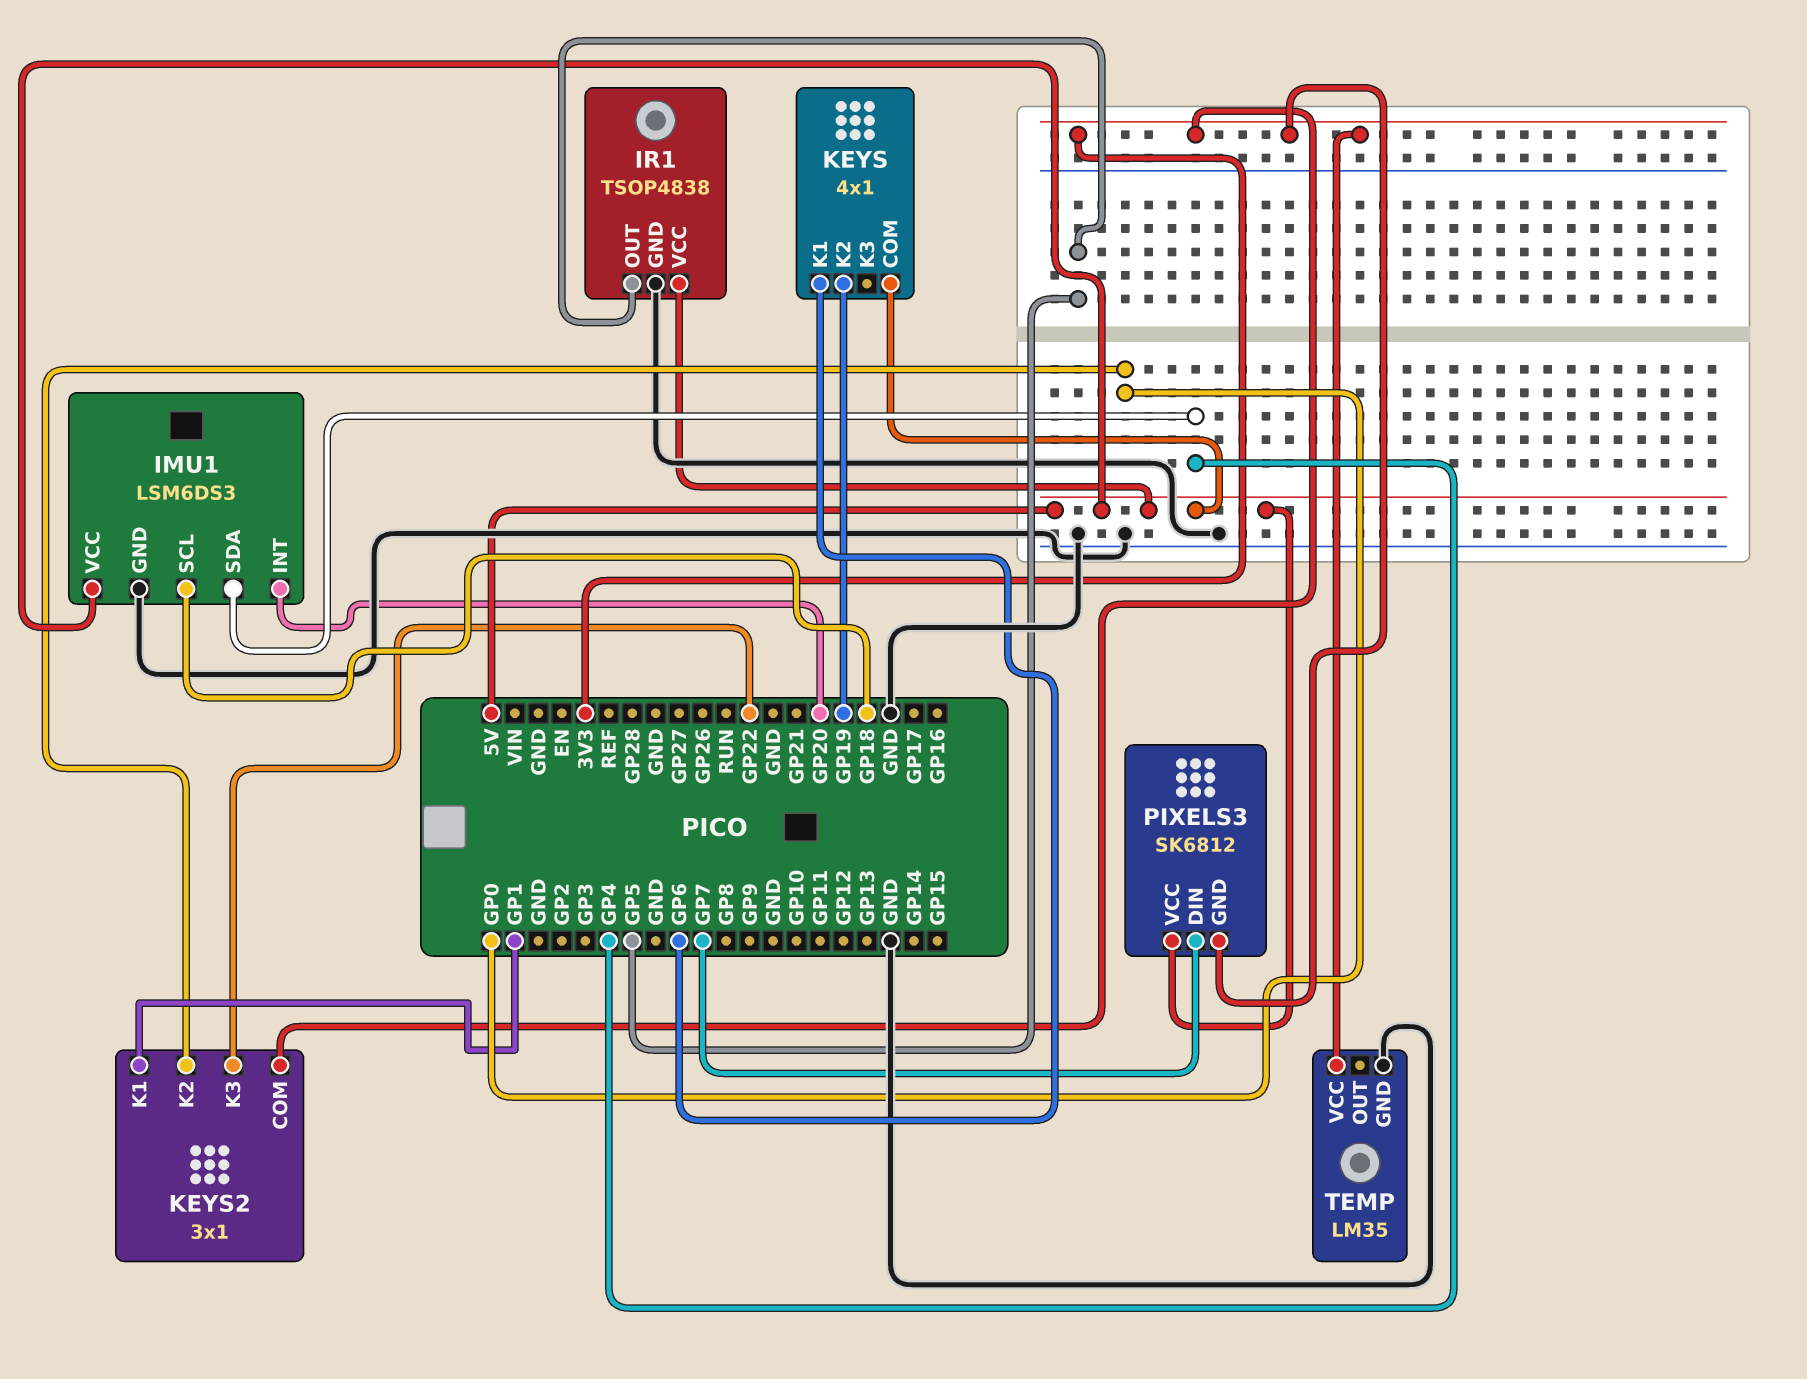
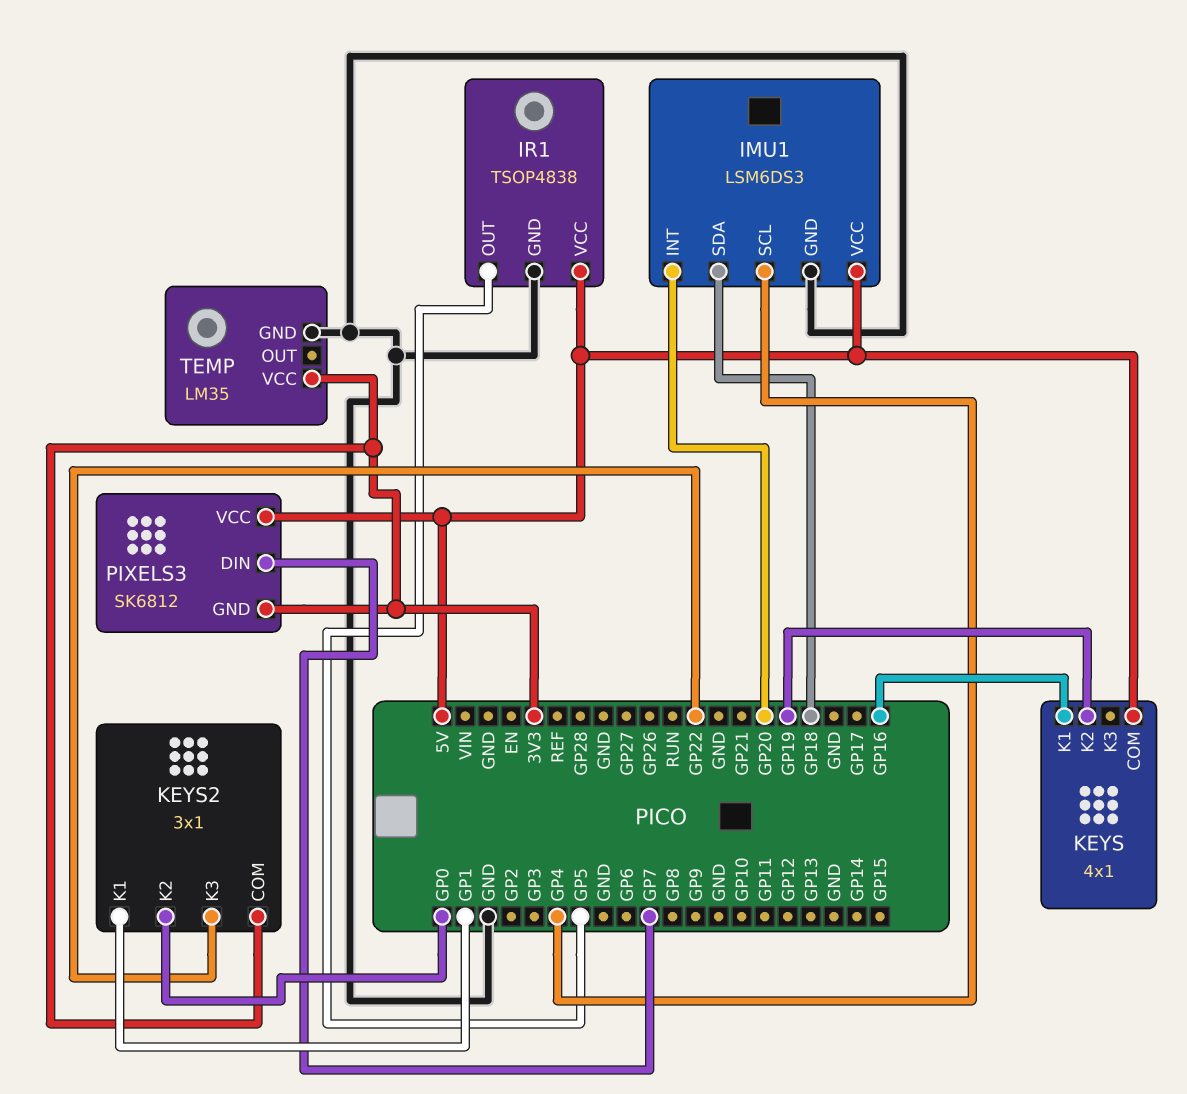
IMU1 pin SCL: GP18 -> GP4
IMU1 pin SDA: GP4 -> GP18
KEYS pin K1: GP6 -> GP16

